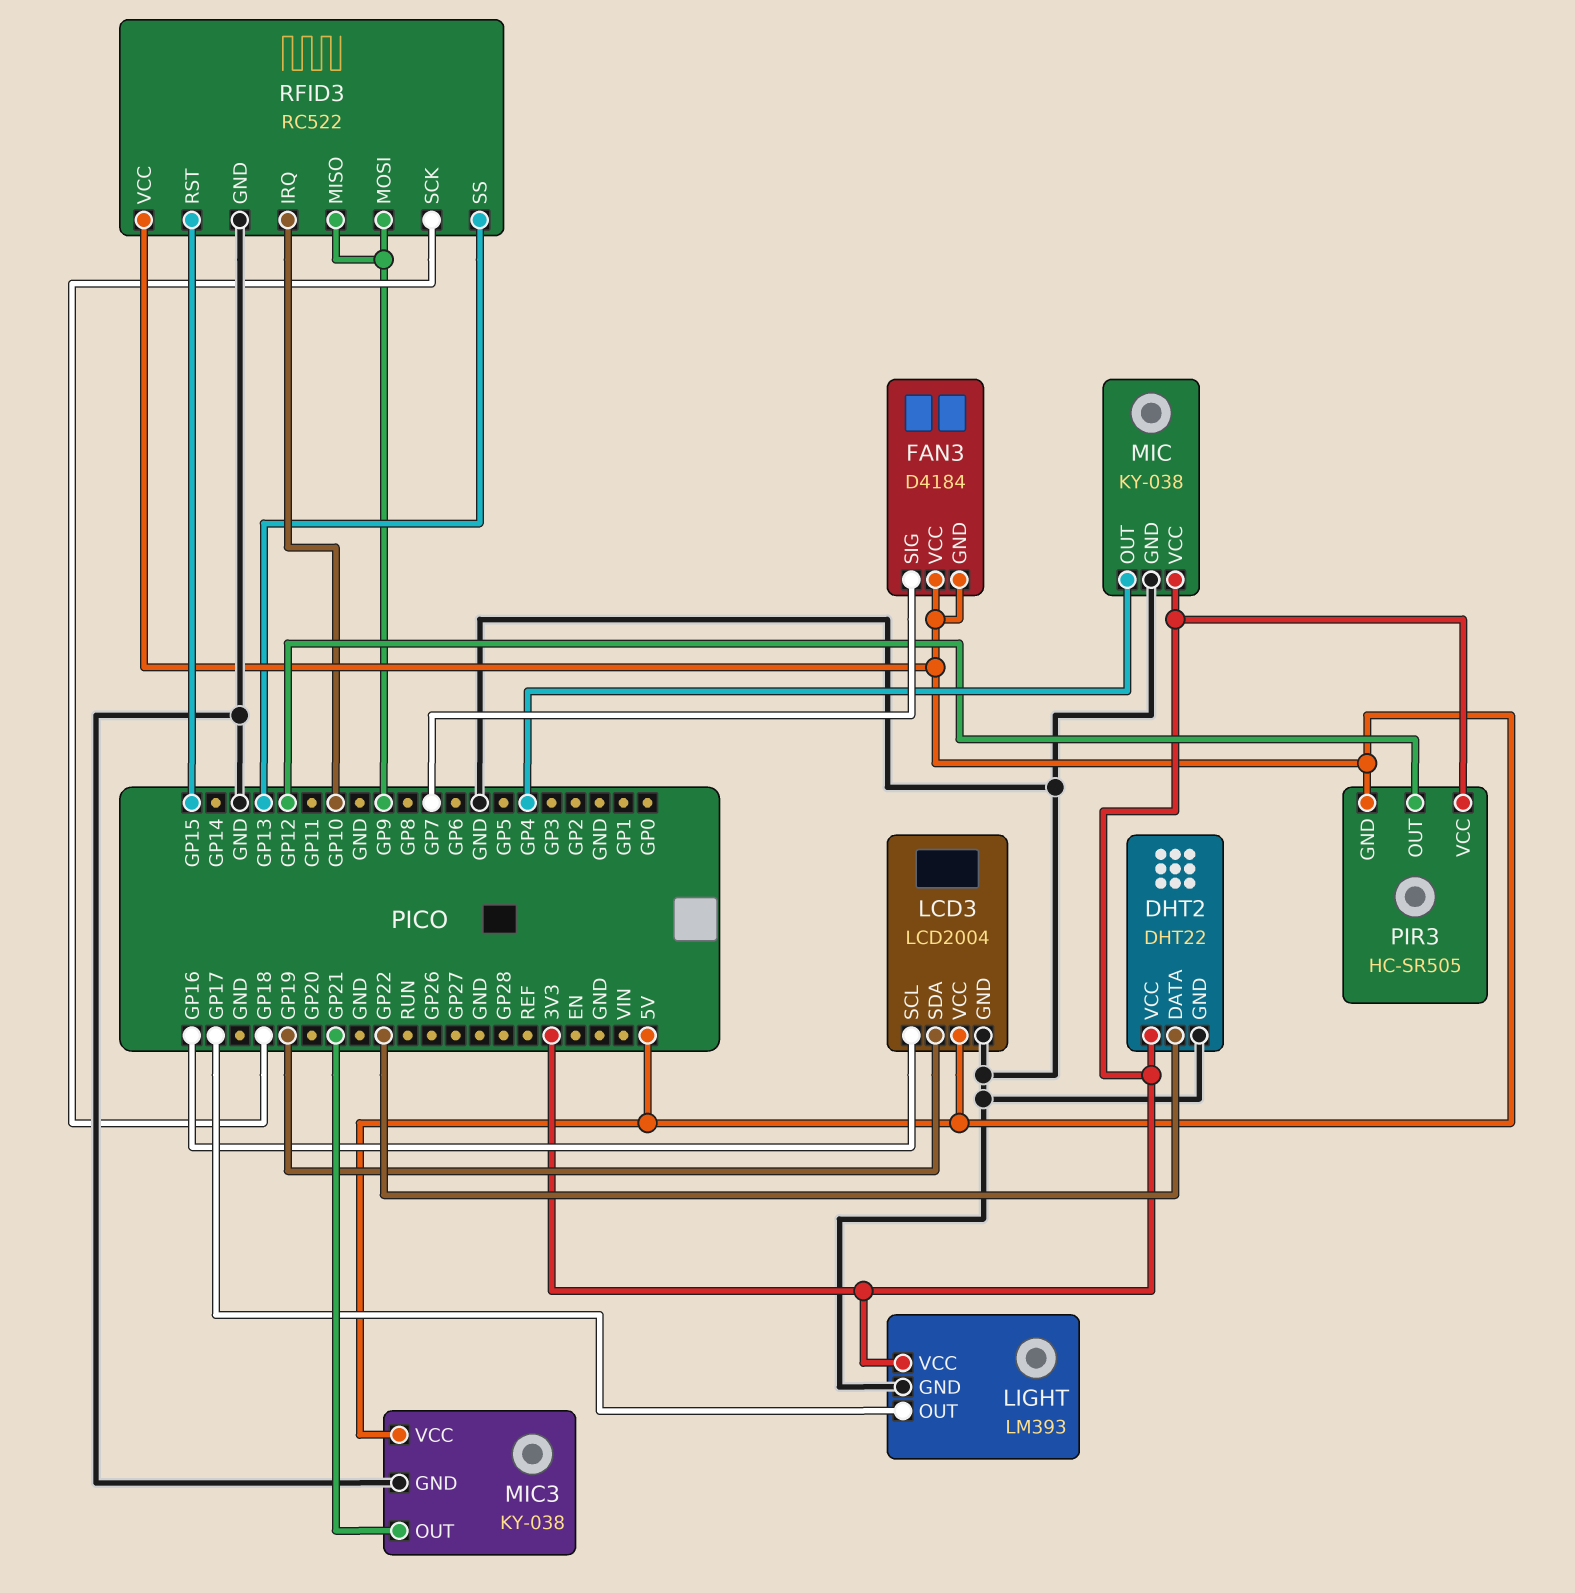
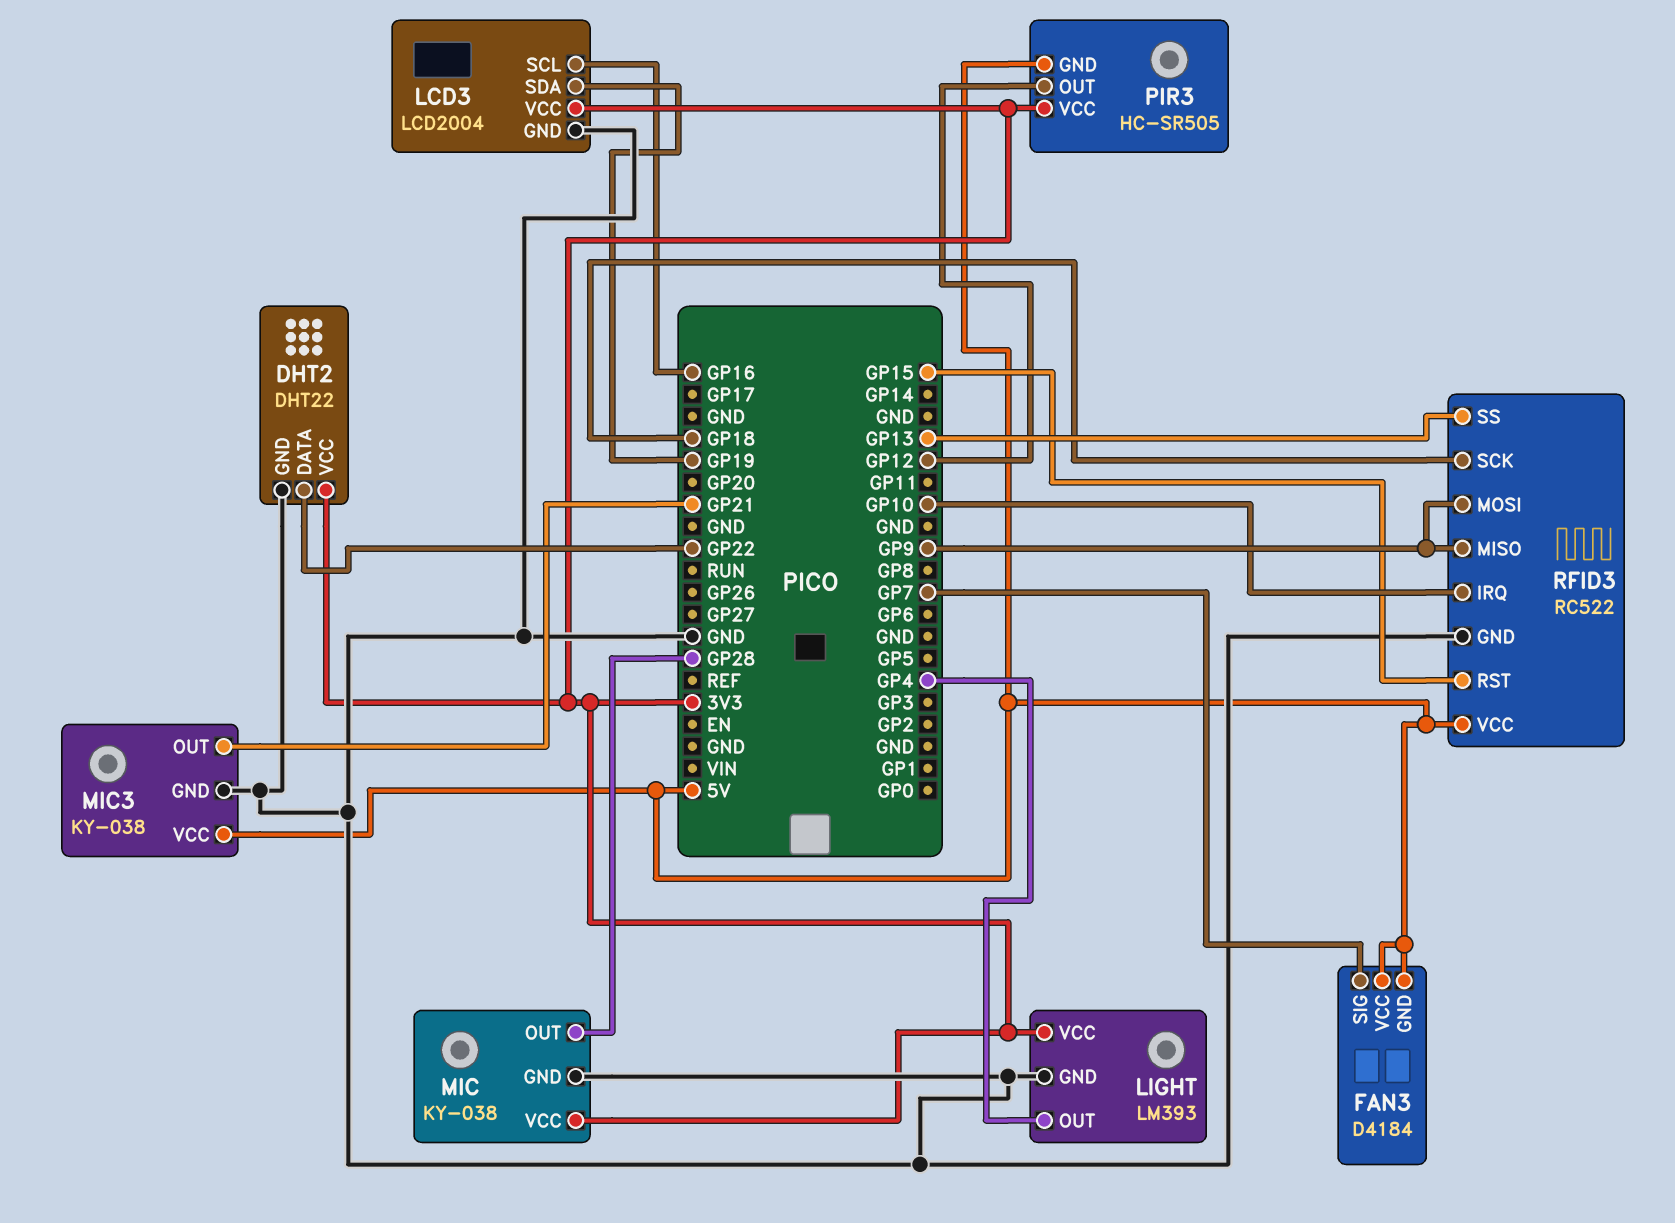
LCD3 pin VCC: 5V -> 3V3
LIGHT pin OUT: GP17 -> GP4
MIC pin OUT: GP4 -> GP28

